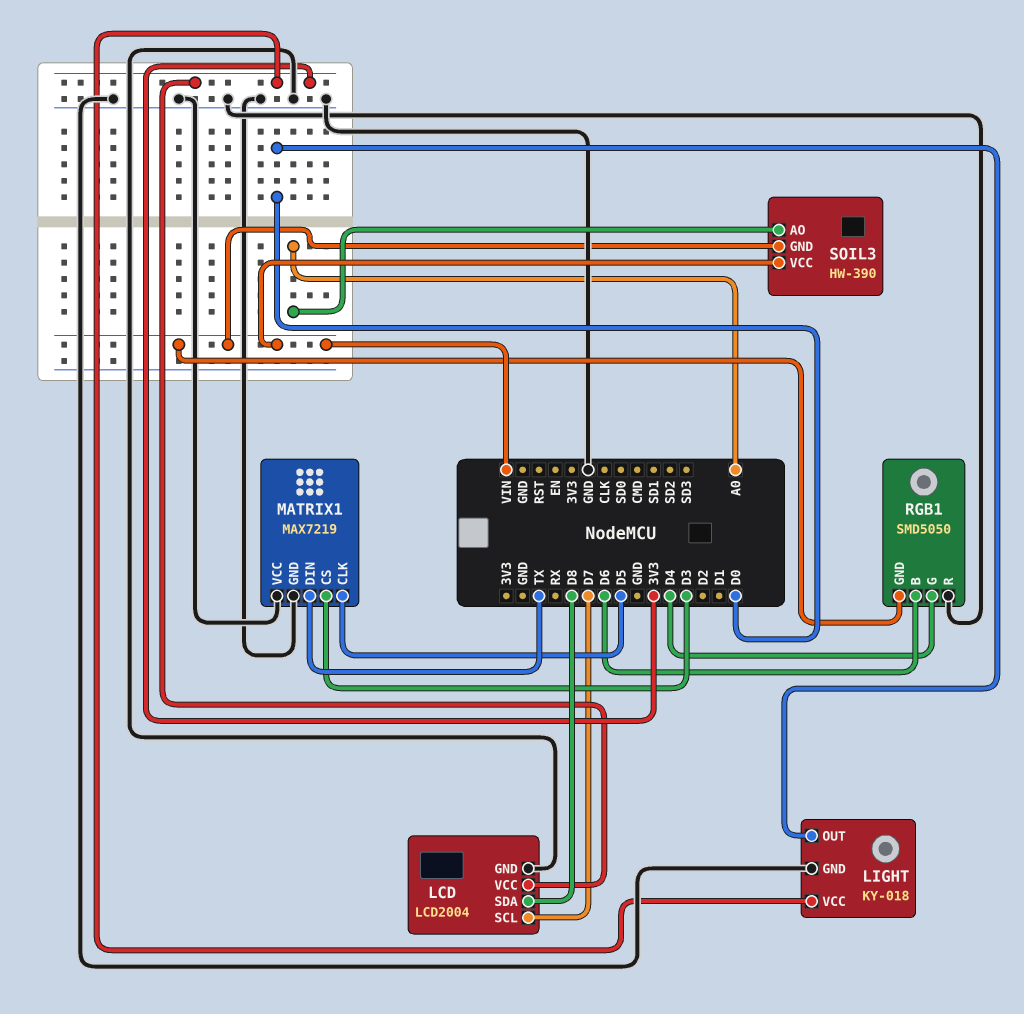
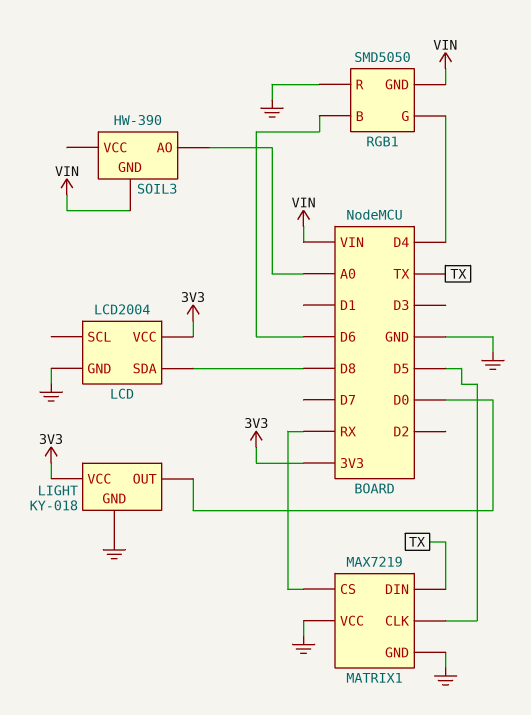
LCD pin SCL: D7 -> none
MATRIX1 pin CS: D3 -> RX
SOIL3 pin VCC: VIN -> none

